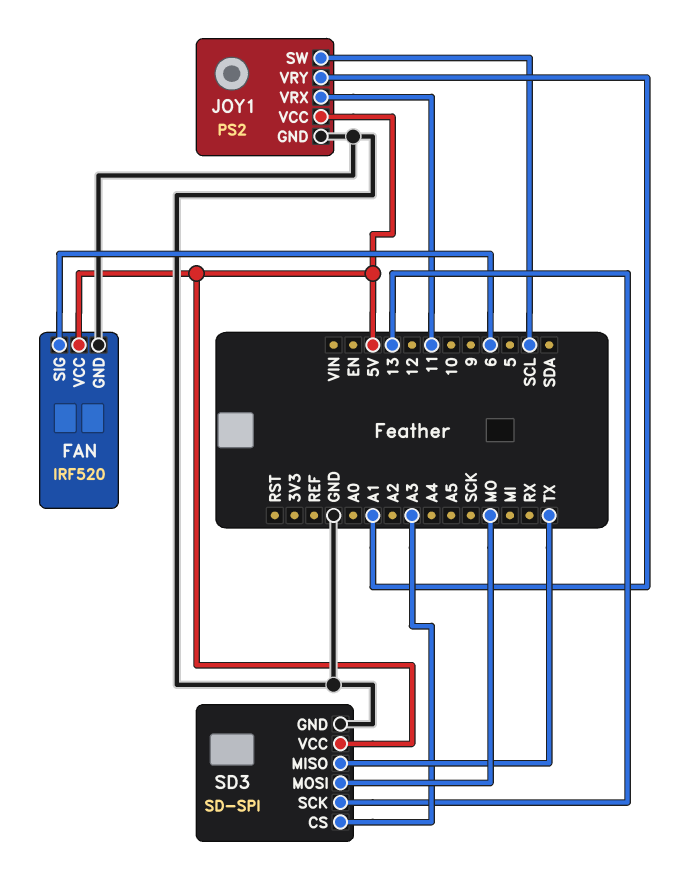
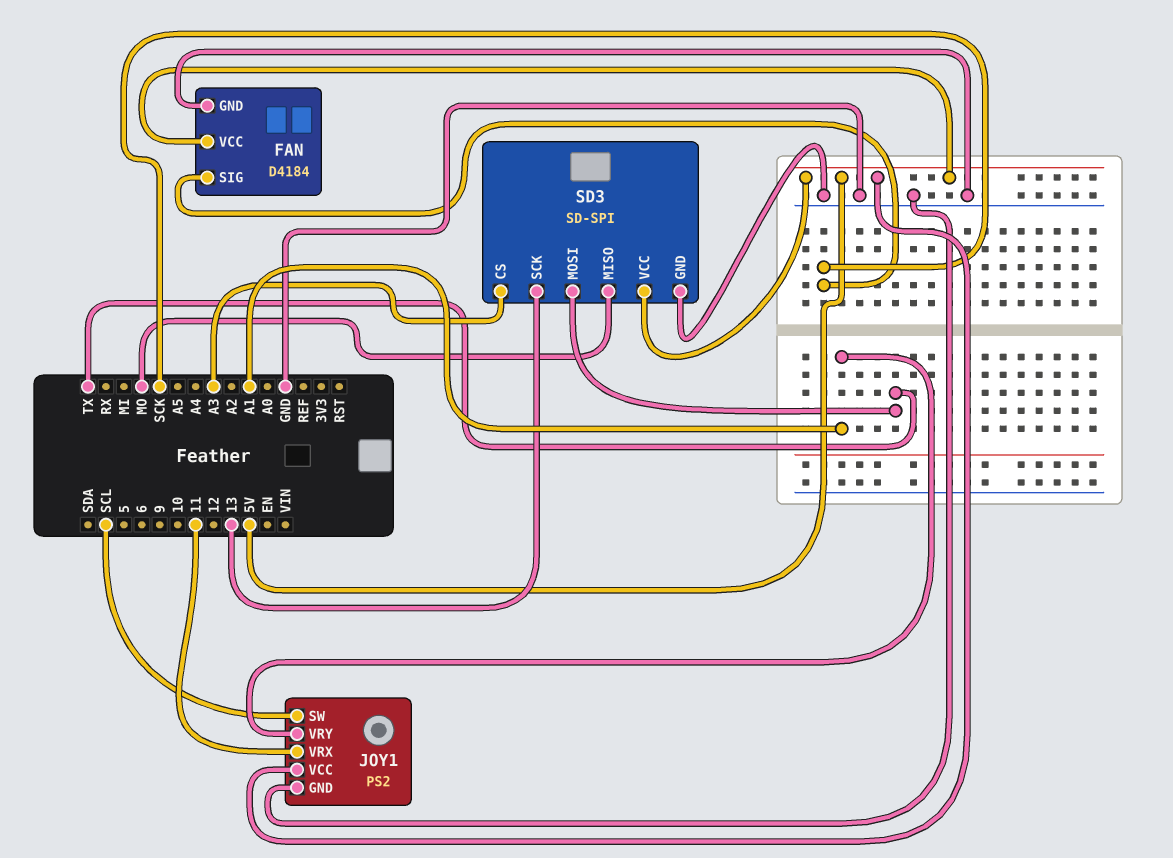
FAN: IRF520 -> D4184
FAN pin SIG: 6 -> SCK
SD3 pin MISO: TX -> MO
SD3 pin MOSI: MO -> TX

